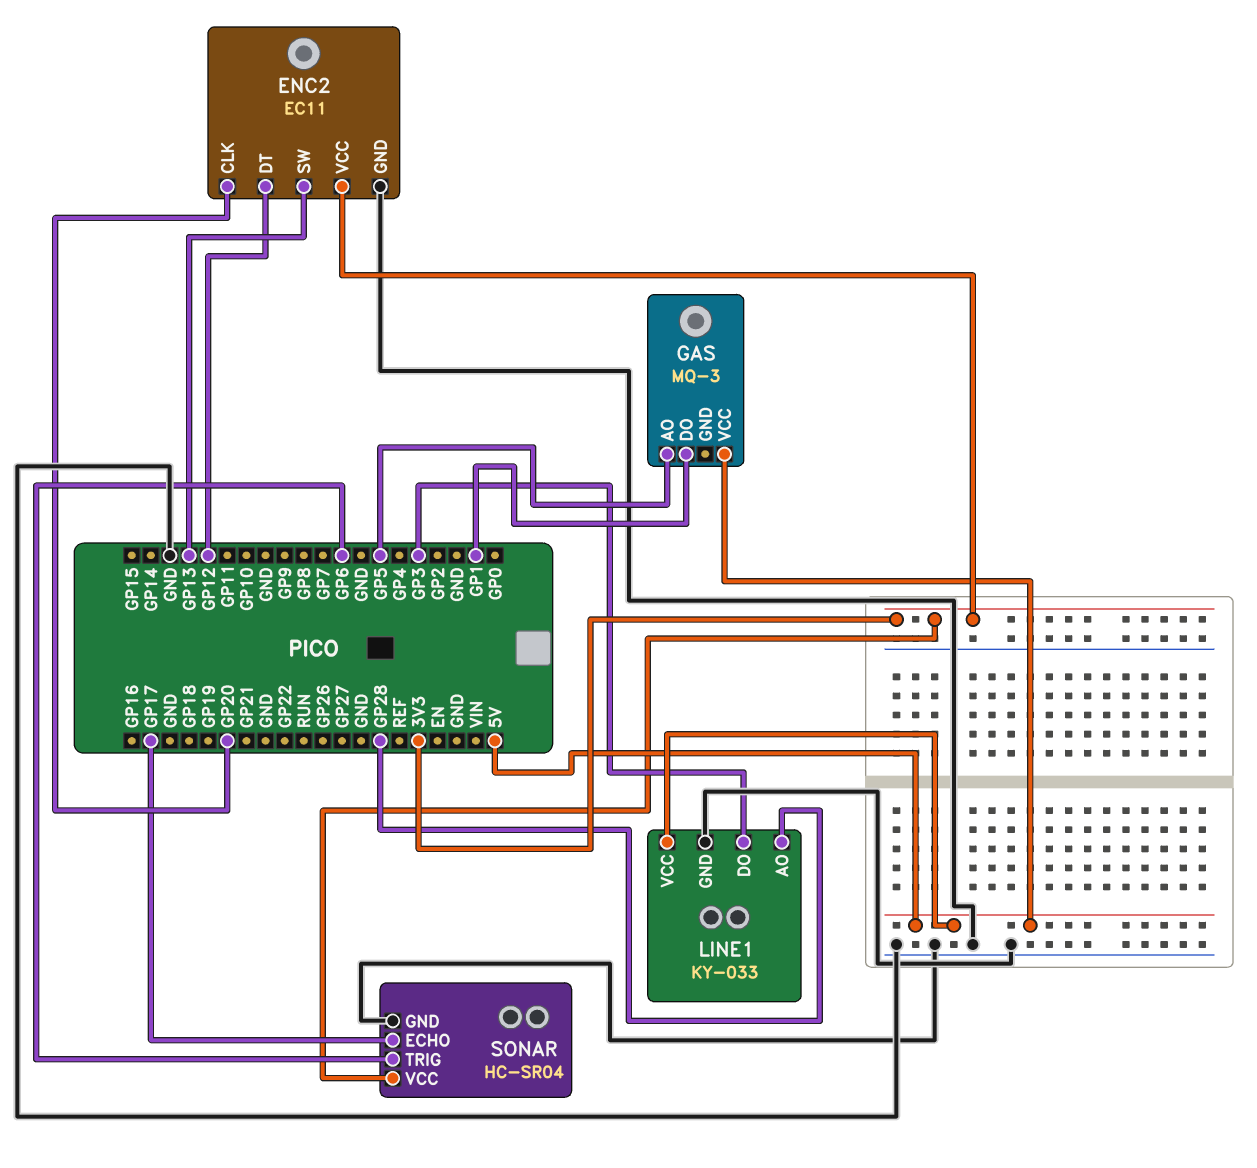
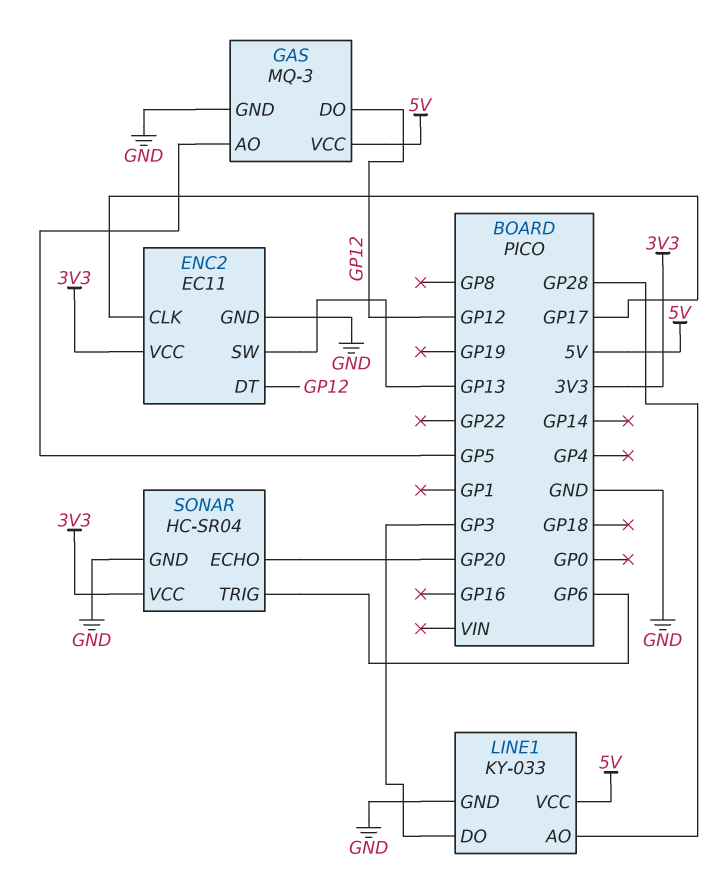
ENC2 pin CLK: GP20 -> GP17
GAS pin DO: GP1 -> GP12
GAS pin GND: none -> GND
SONAR pin ECHO: GP17 -> GP20

